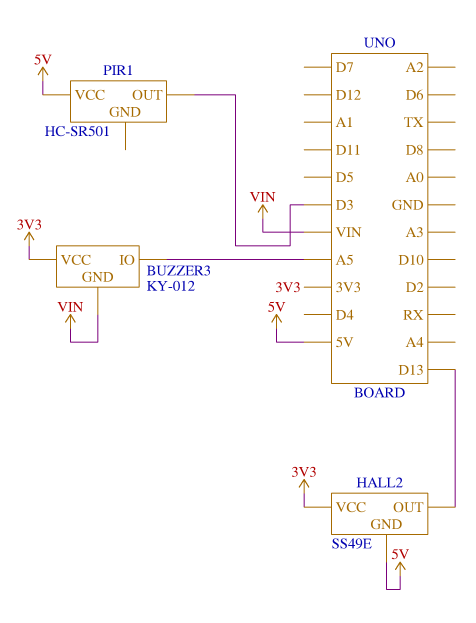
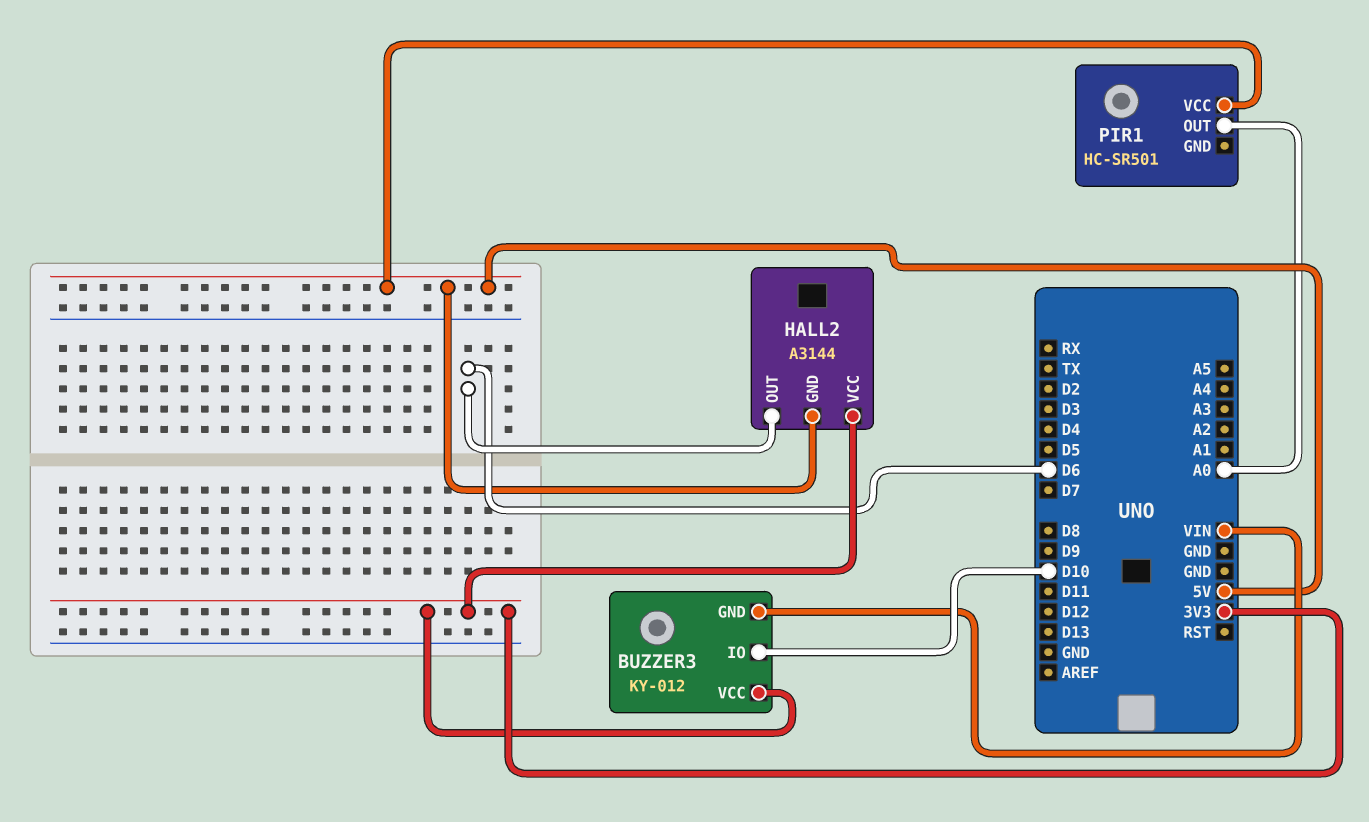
BUZZER3 pin IO: A5 -> D10
HALL2: SS49E -> A3144
HALL2 pin OUT: D13 -> D6
PIR1 pin OUT: D3 -> A0

